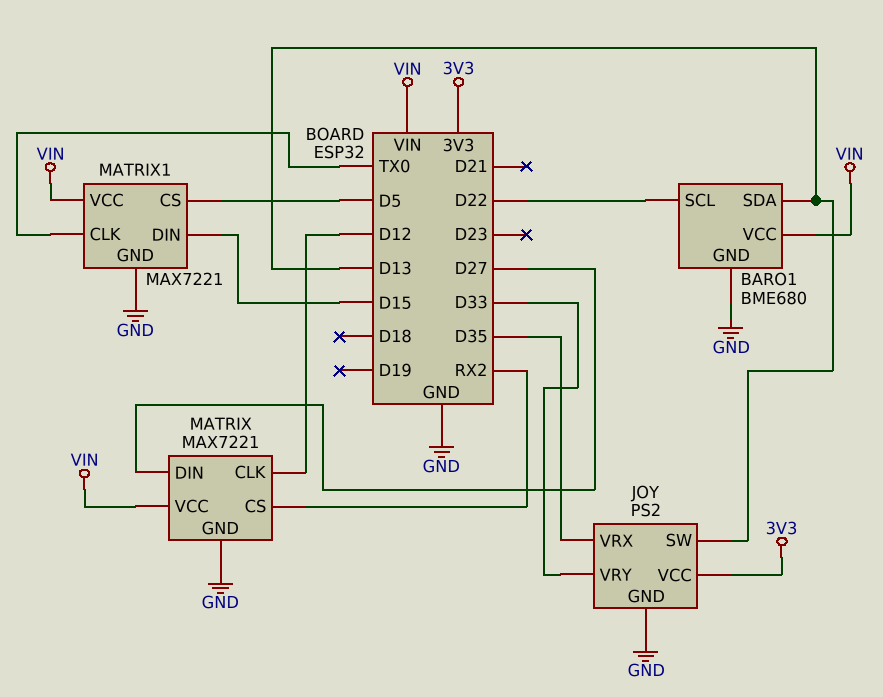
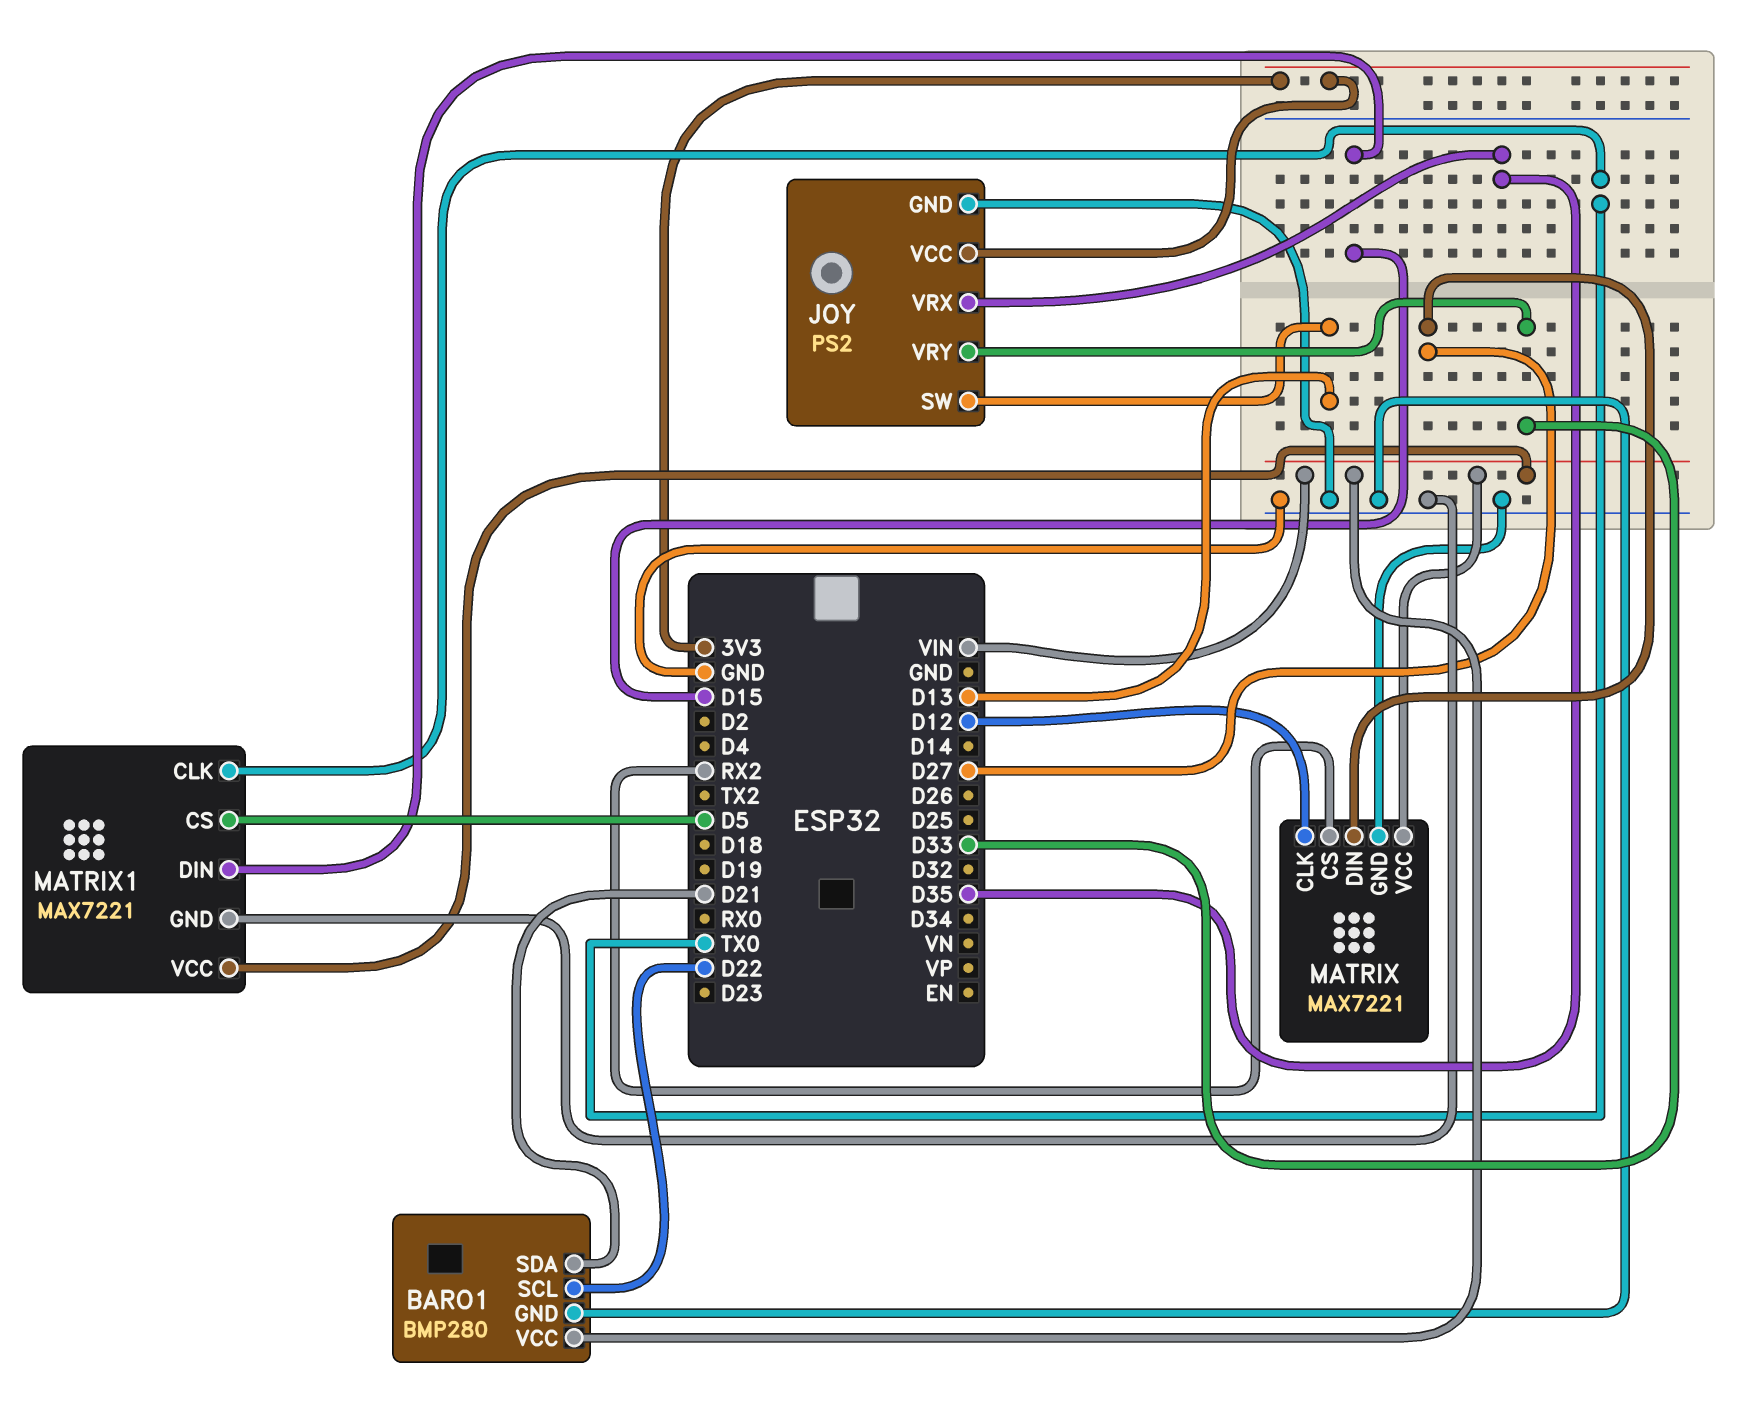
BARO1: BME680 -> BMP280
BARO1 pin SDA: D13 -> D21

